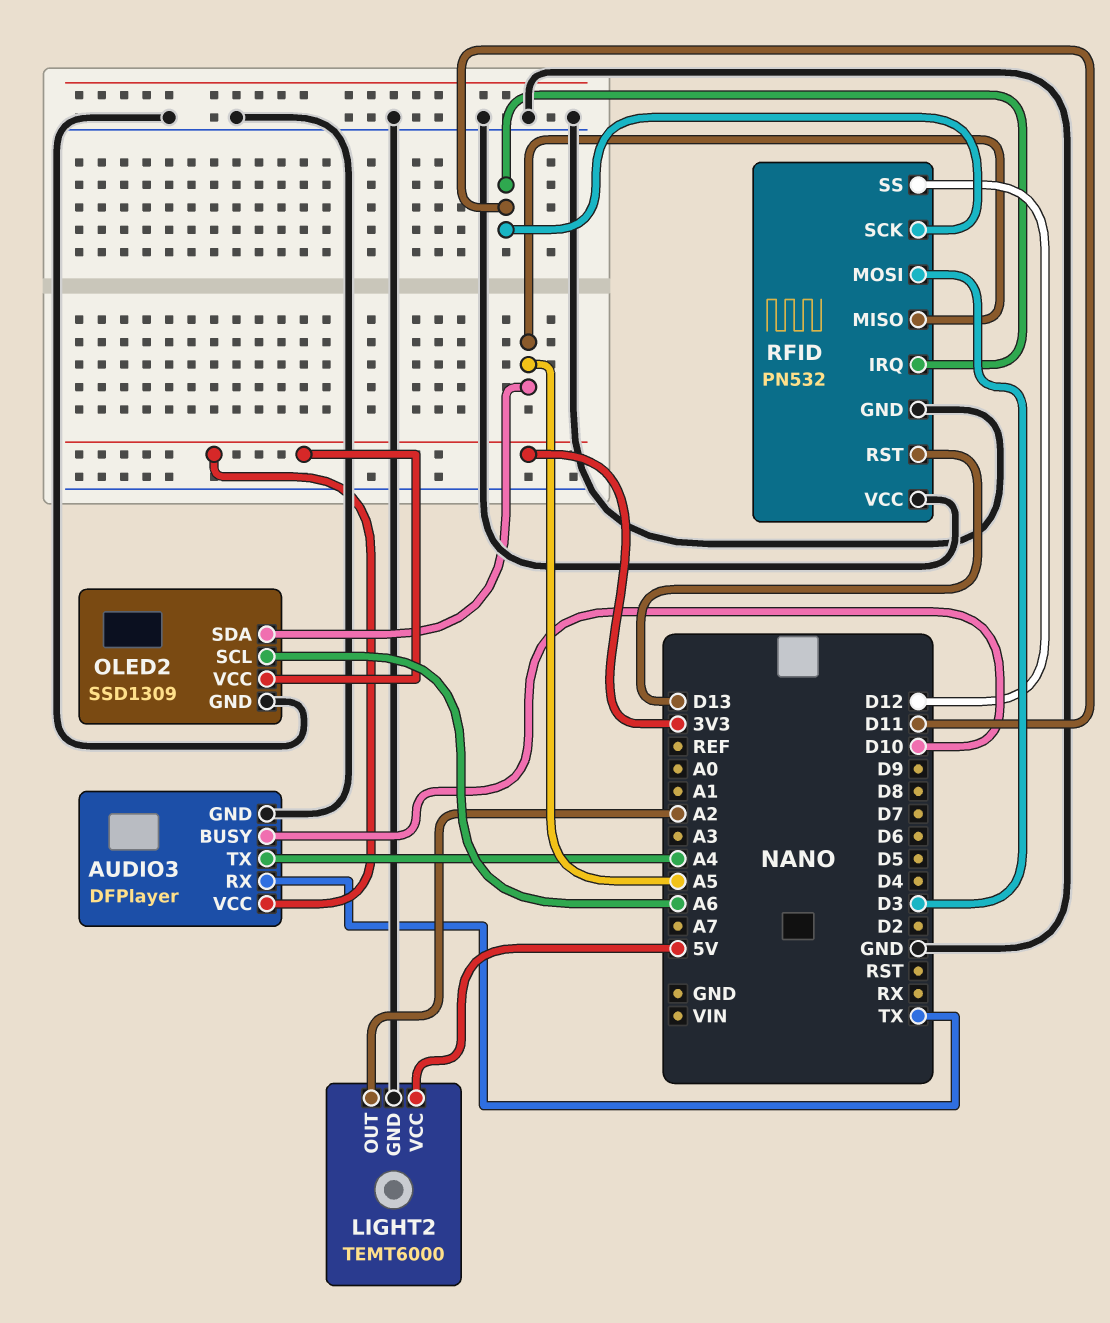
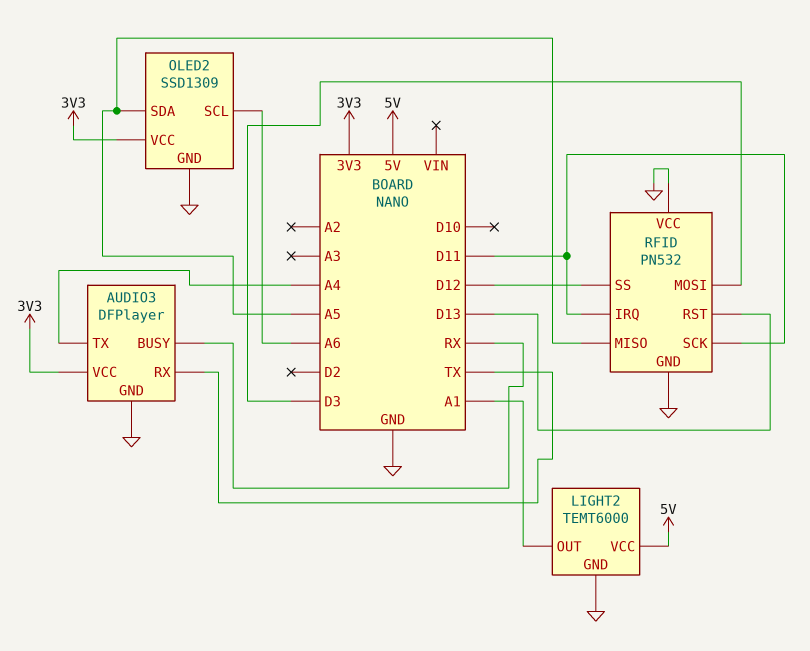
AUDIO3 pin BUSY: D10 -> RX
LIGHT2 pin OUT: A2 -> A1

